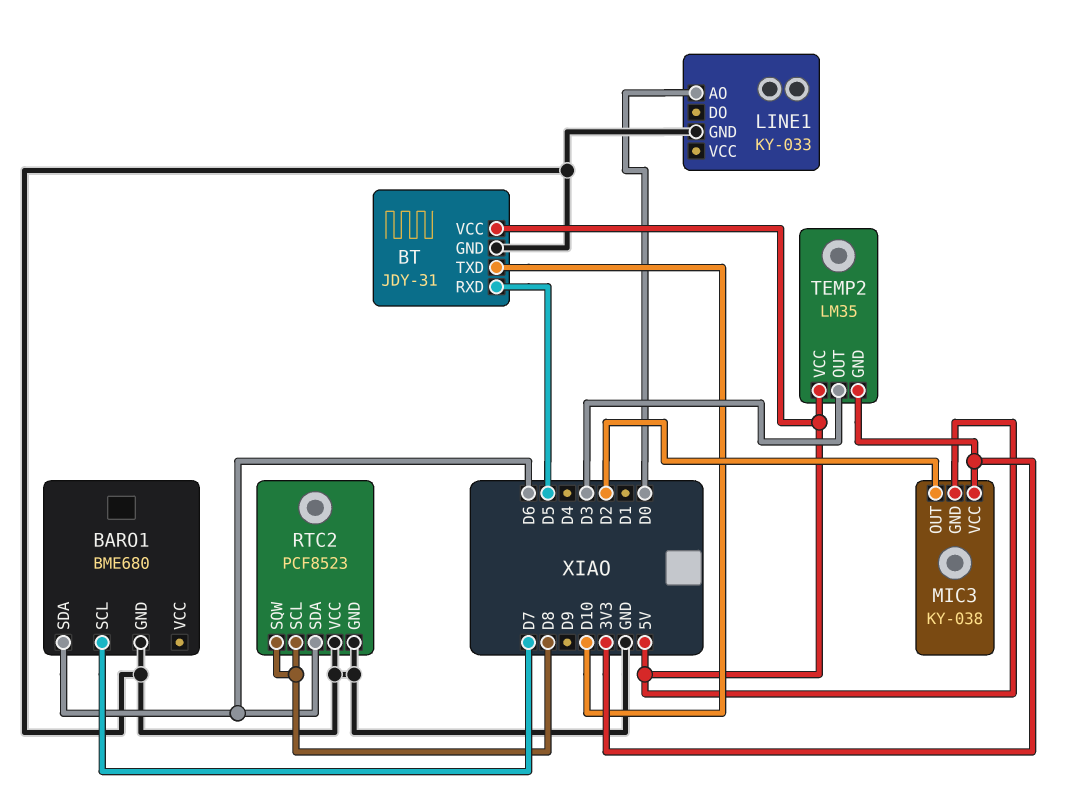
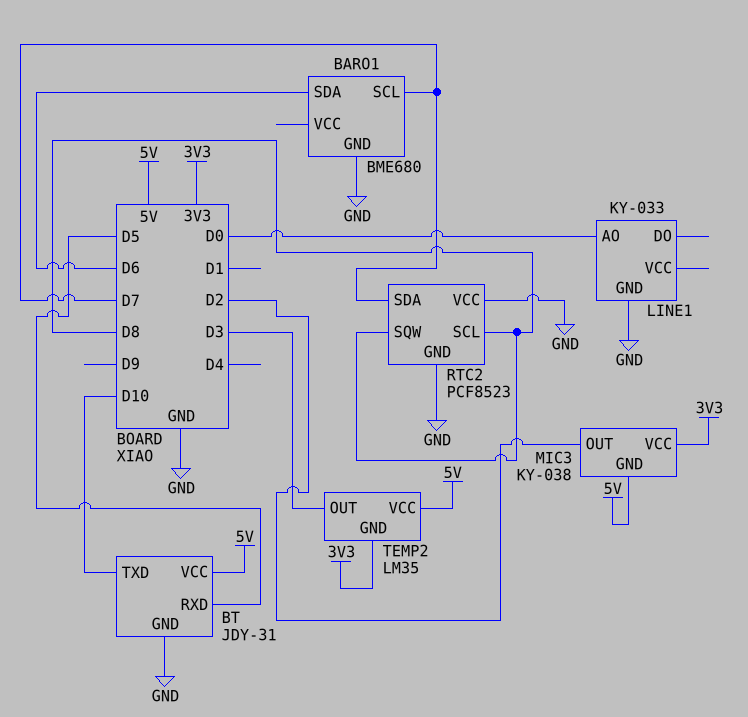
RTC2 pin SDA: D6 -> D7

